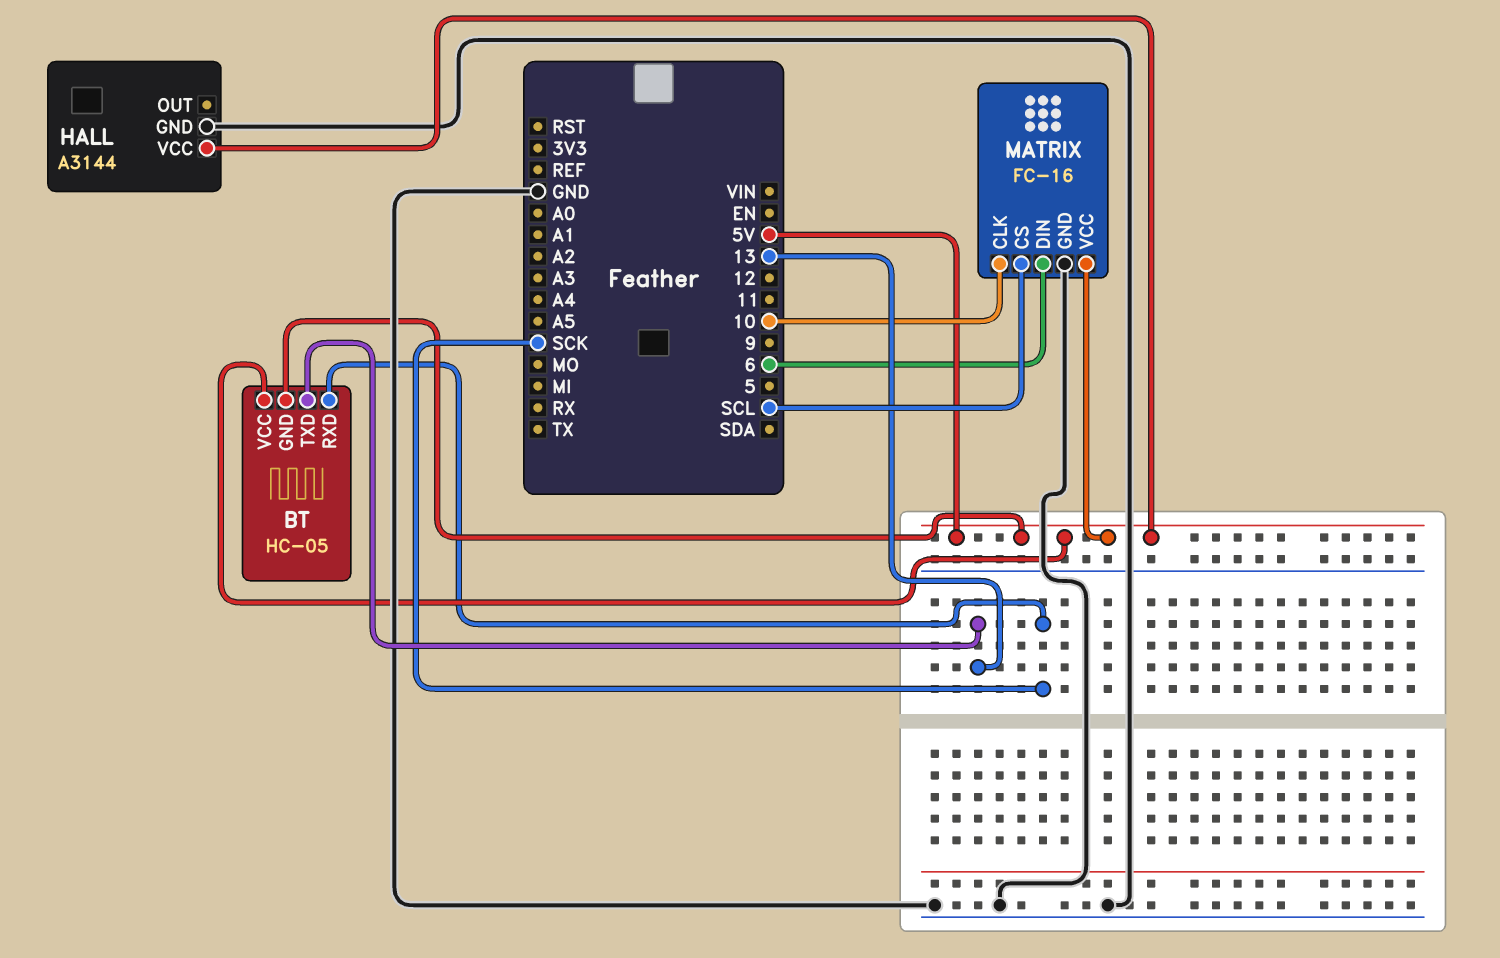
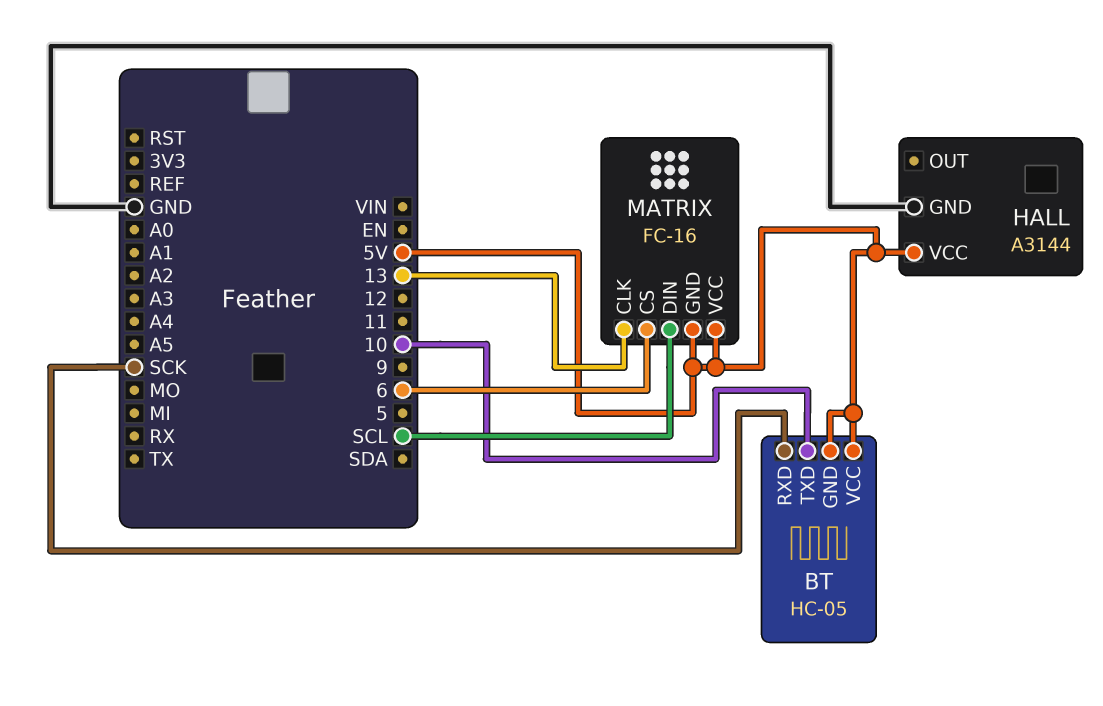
BT pin TXD: 13 -> 10
MATRIX pin CLK: 10 -> 13
MATRIX pin CS: SCL -> 6
MATRIX pin DIN: 6 -> SCL
MATRIX pin GND: GND -> 5V

